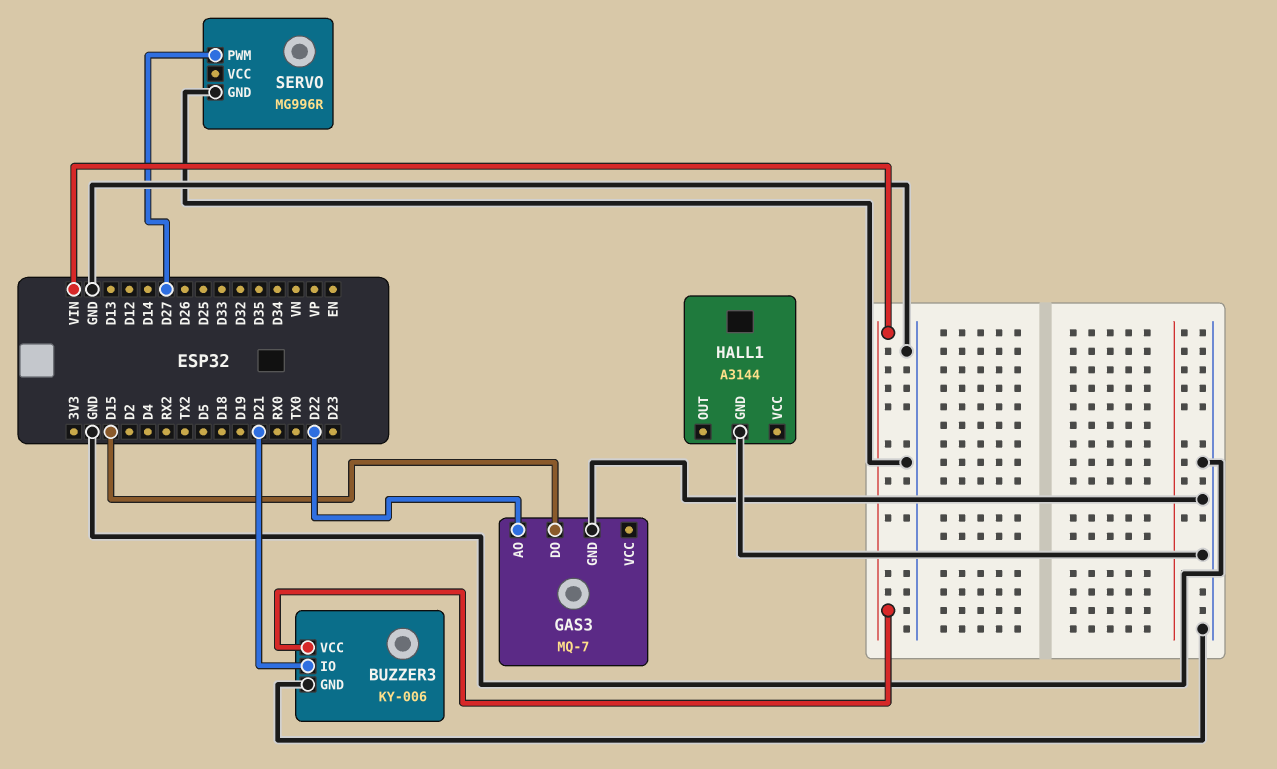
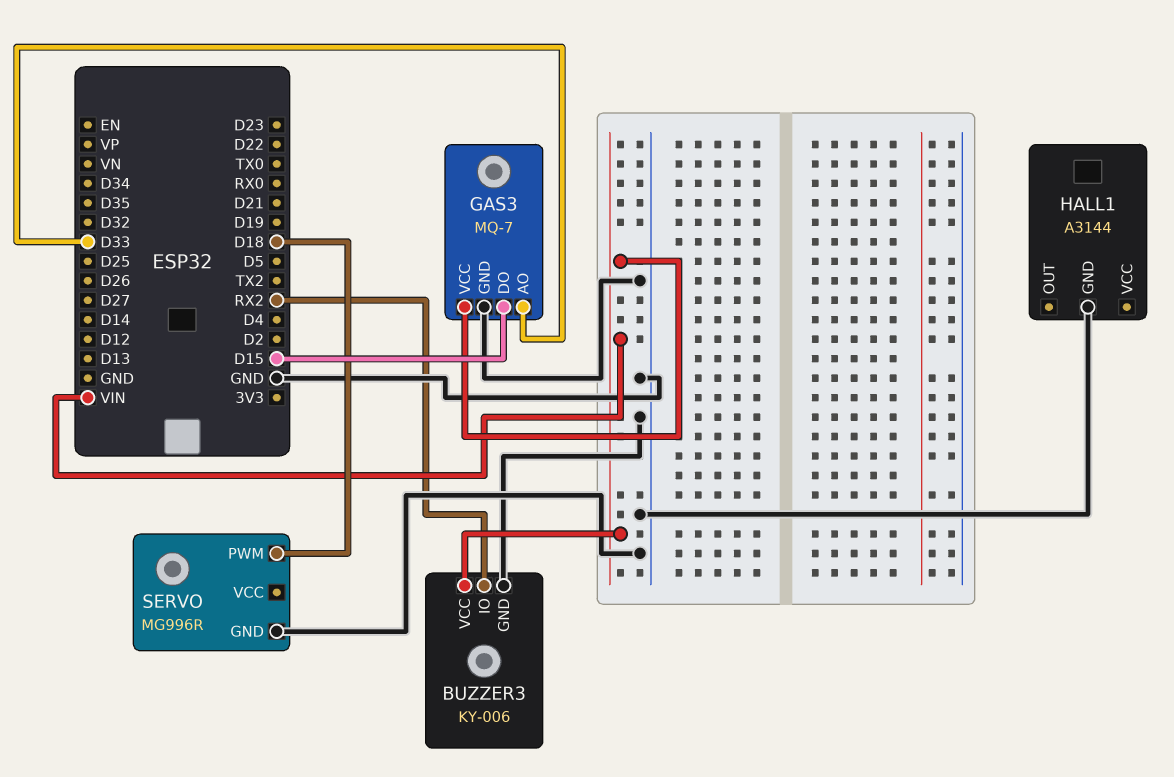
BUZZER3 pin IO: D21 -> RX2
GAS3 pin AO: D22 -> D33
GAS3 pin VCC: none -> VIN
SERVO pin PWM: D27 -> D18

